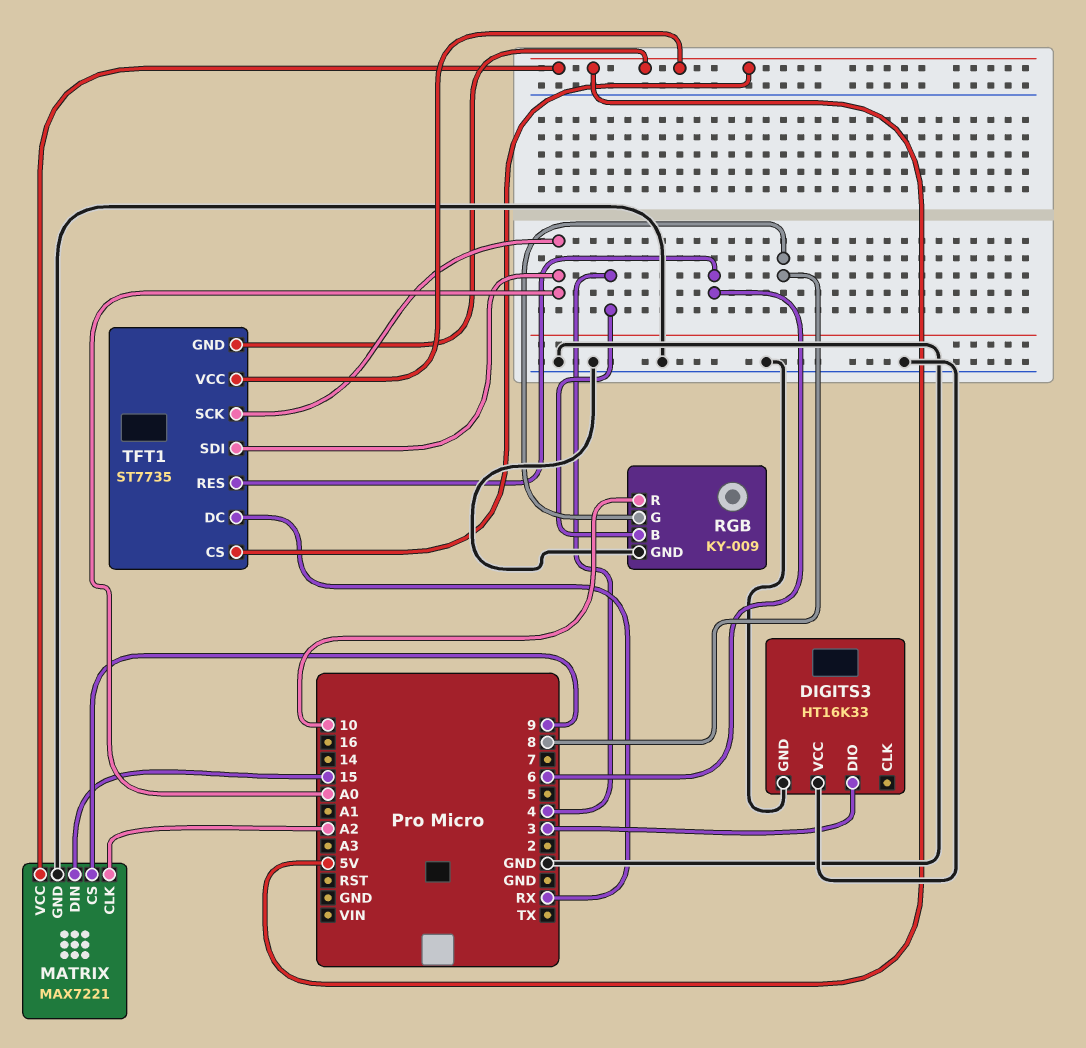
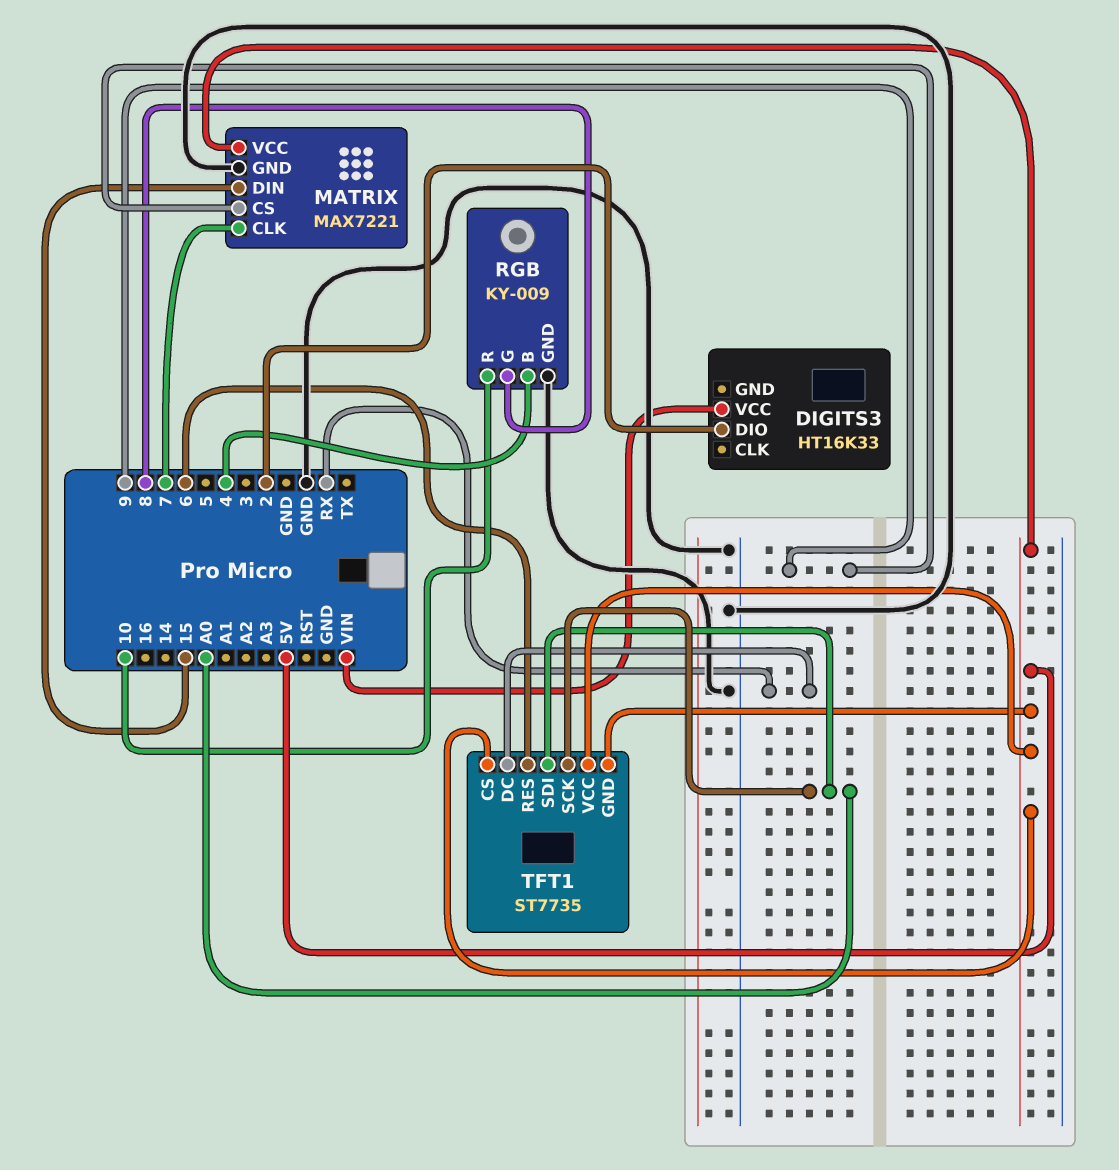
DIGITS3 pin DIO: 3 -> 2
DIGITS3 pin GND: GND -> none
DIGITS3 pin VCC: GND -> VIN
MATRIX pin CLK: A2 -> 7

